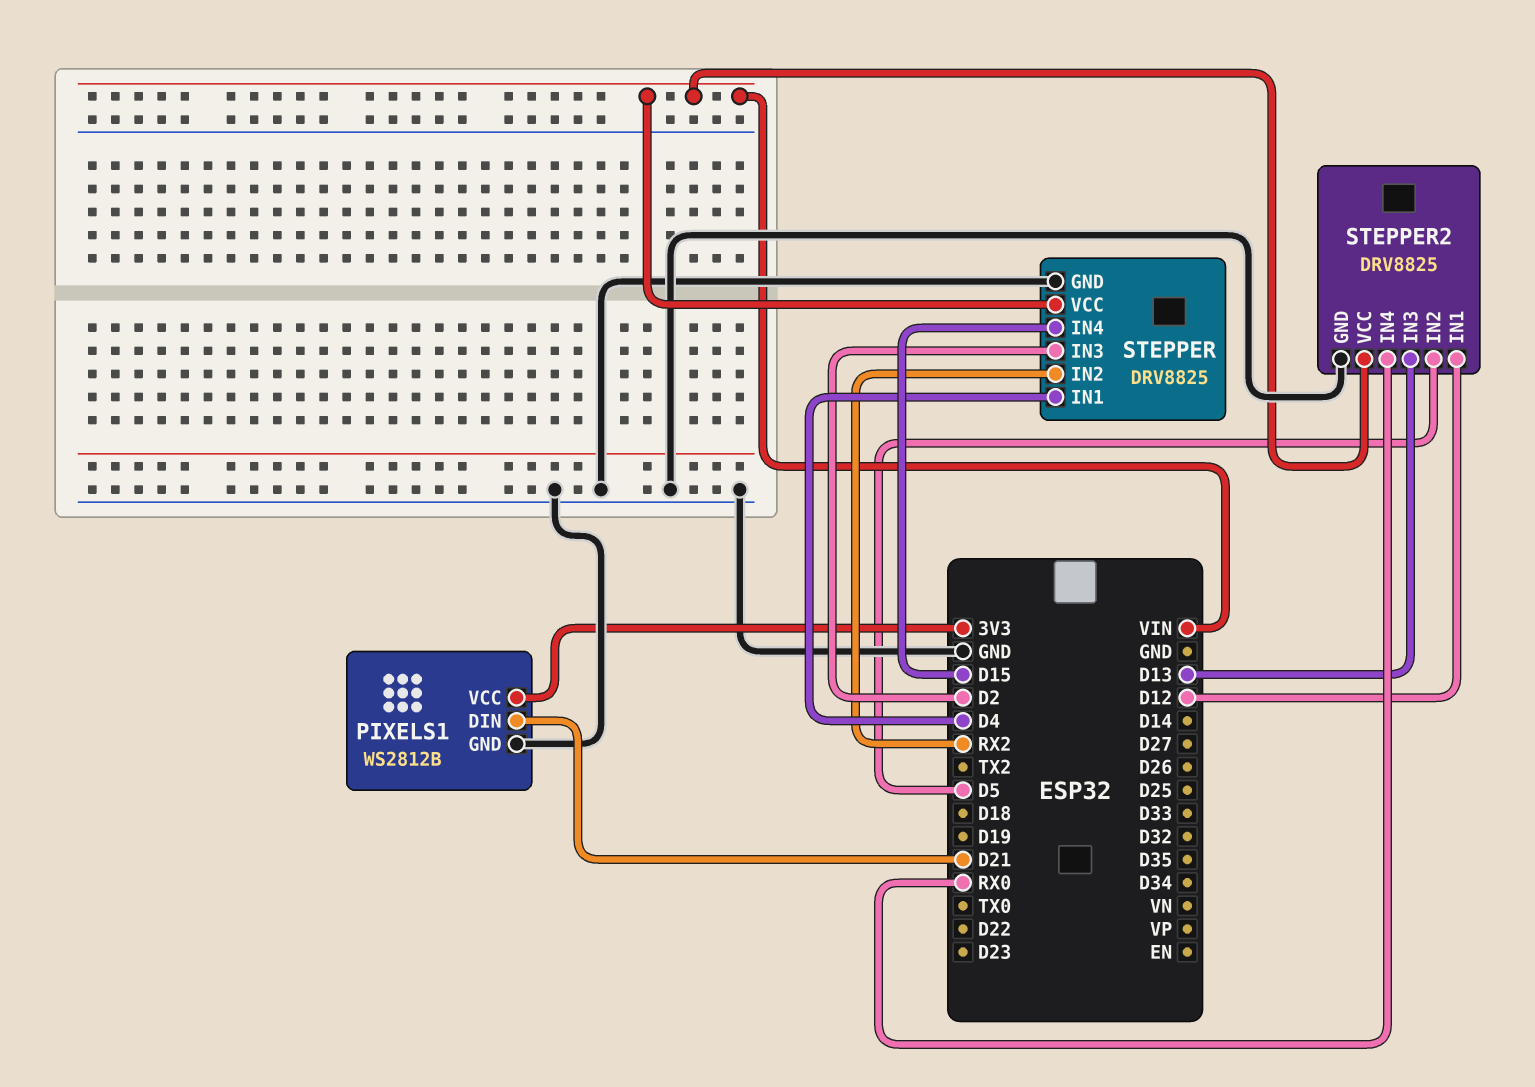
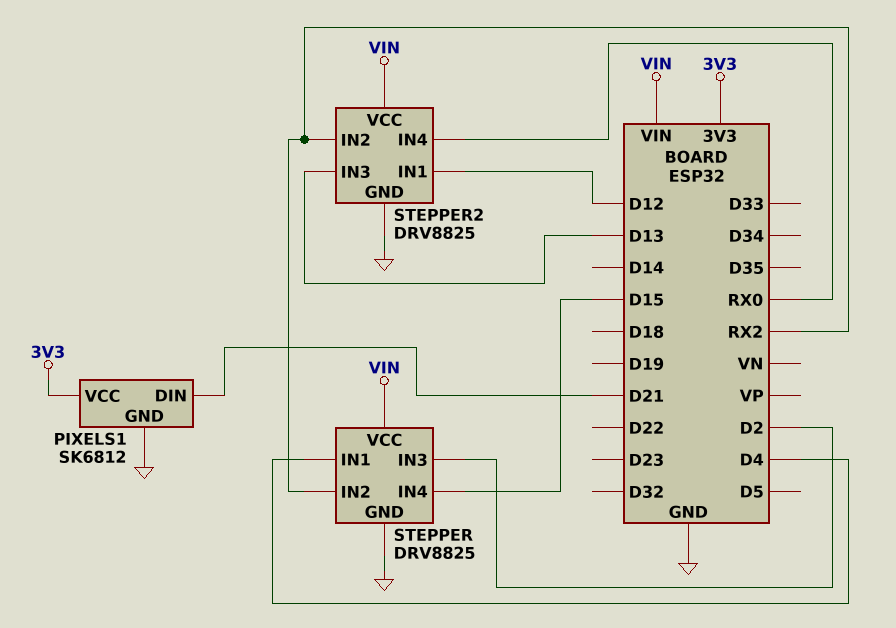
PIXELS1: WS2812B -> SK6812
STEPPER2 pin IN2: D5 -> RX2

